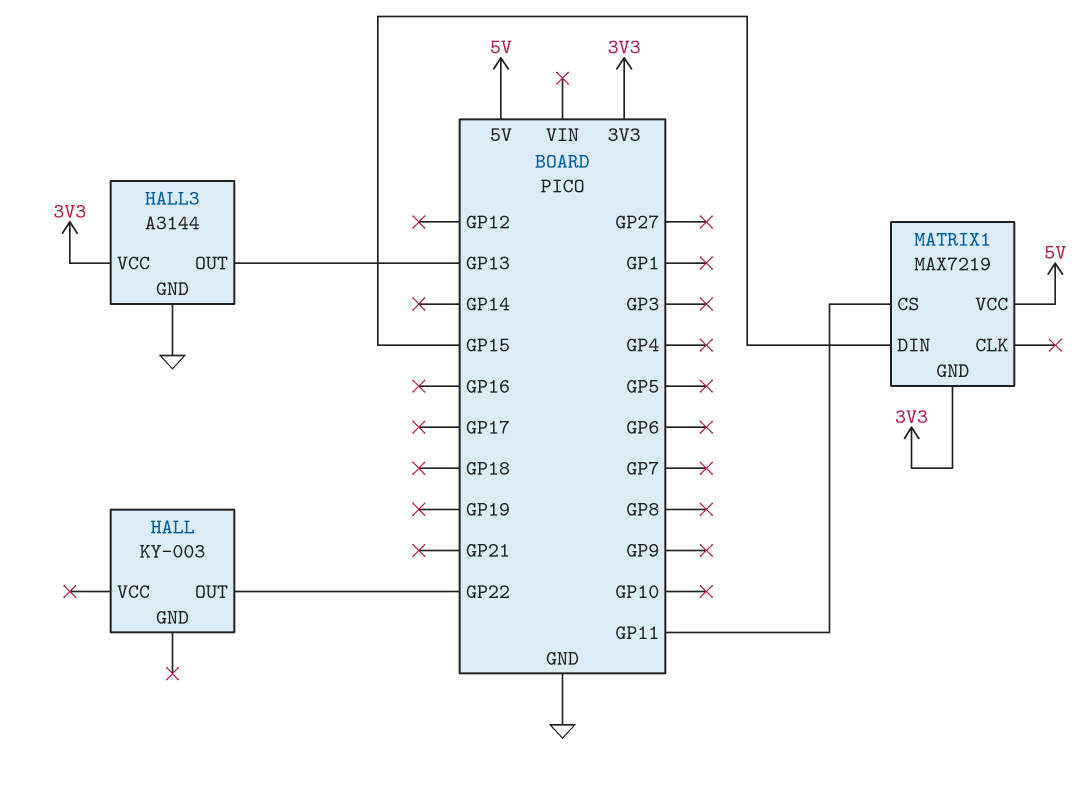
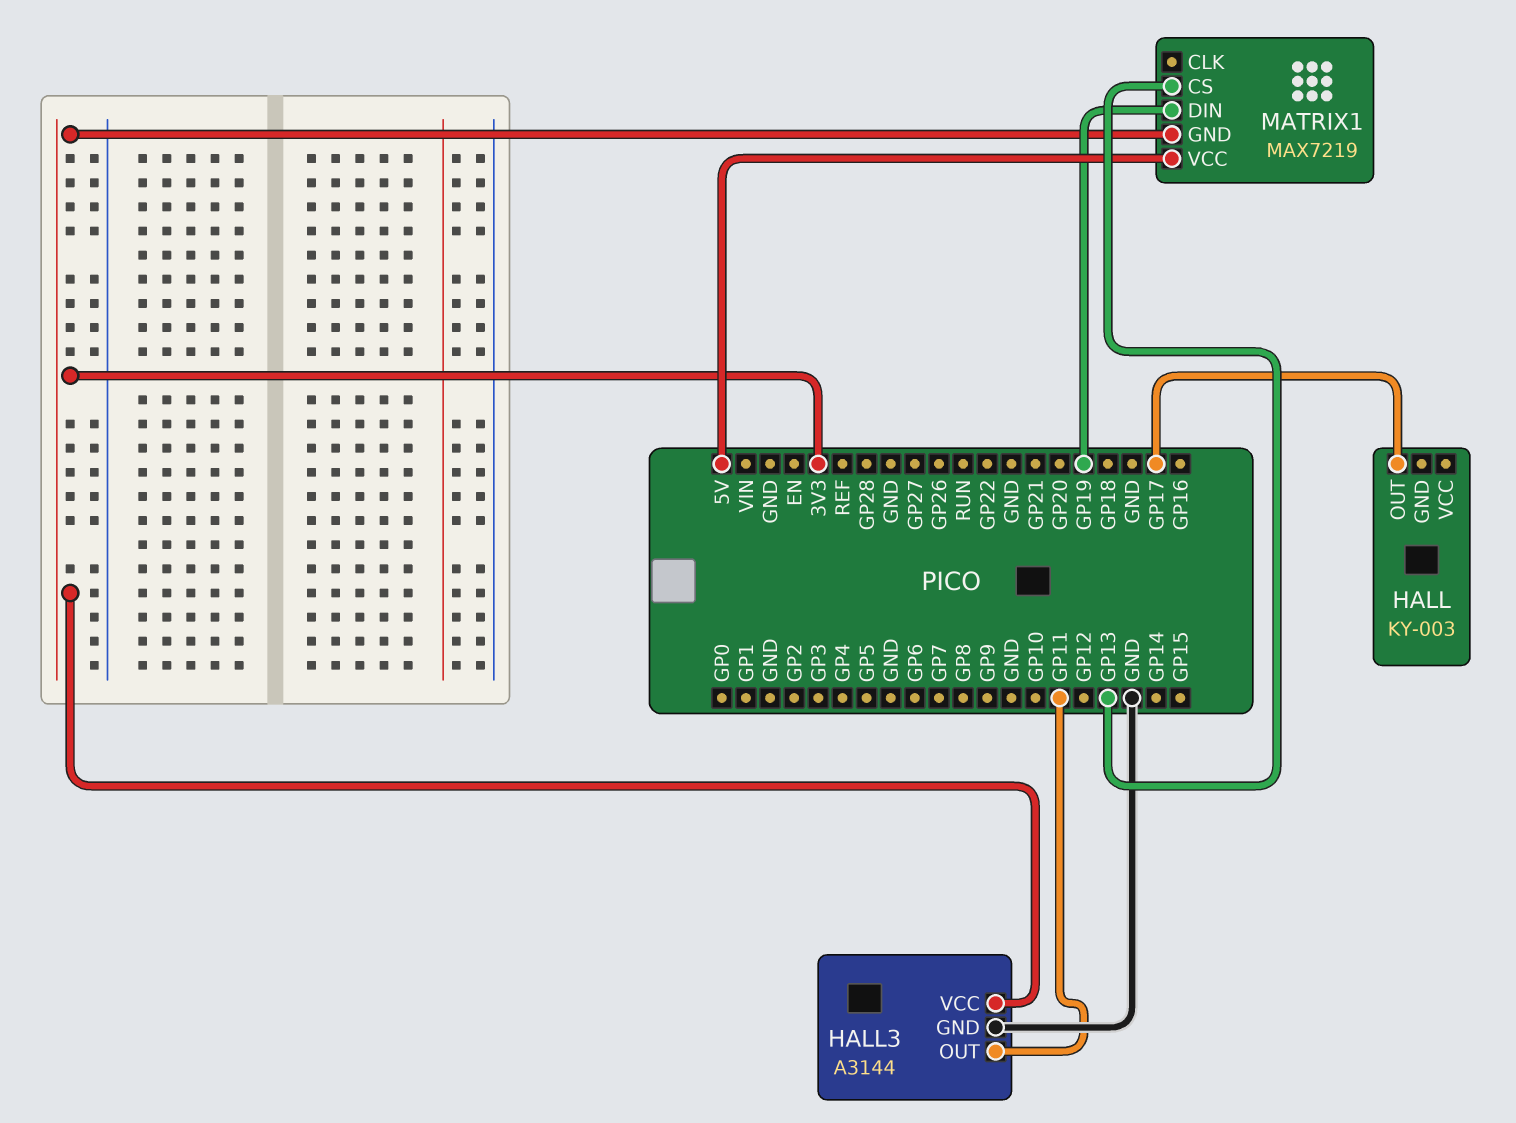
HALL pin OUT: GP22 -> GP17
HALL3 pin OUT: GP13 -> GP11
MATRIX1 pin CS: GP11 -> GP13
MATRIX1 pin DIN: GP15 -> GP19

